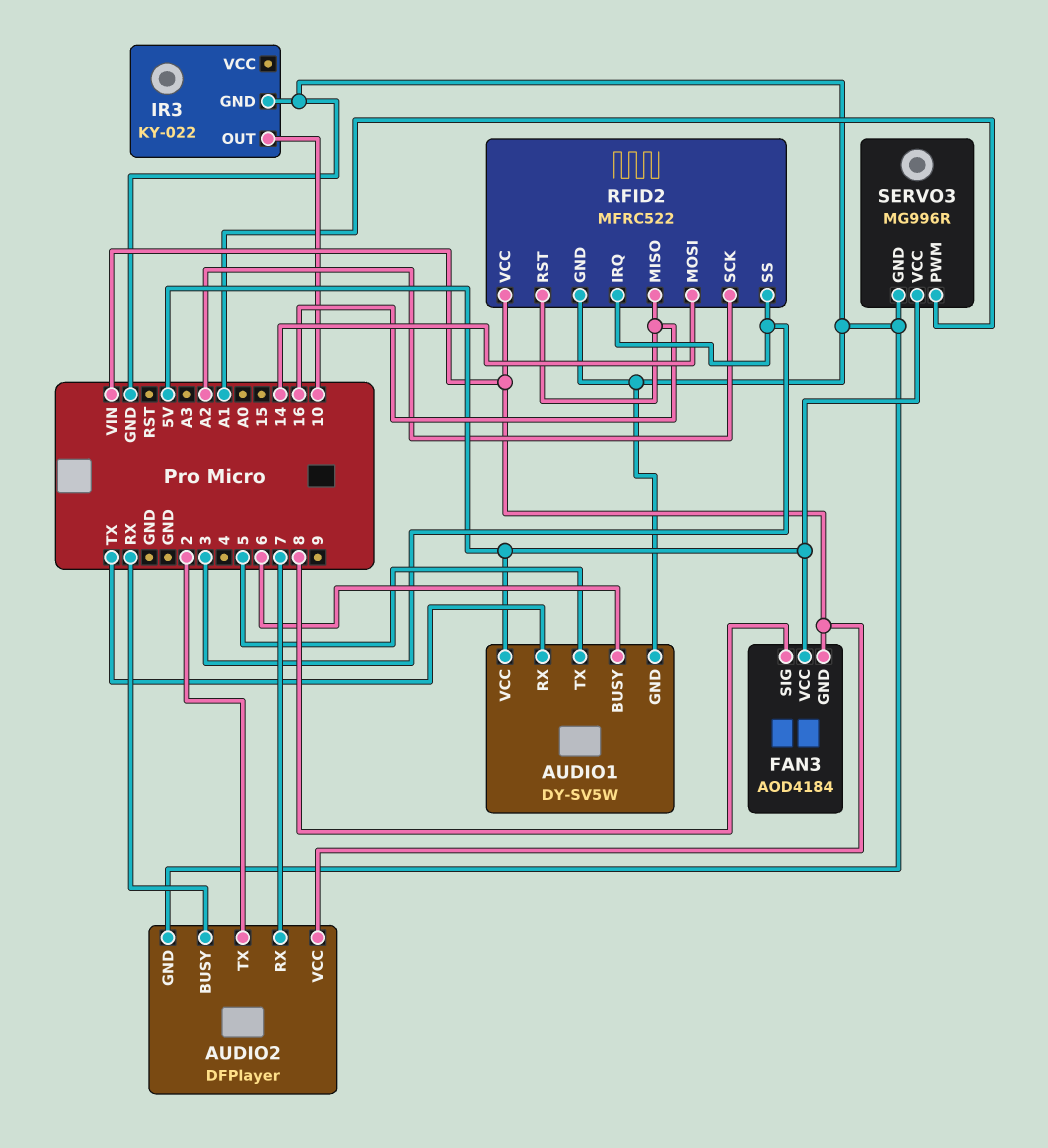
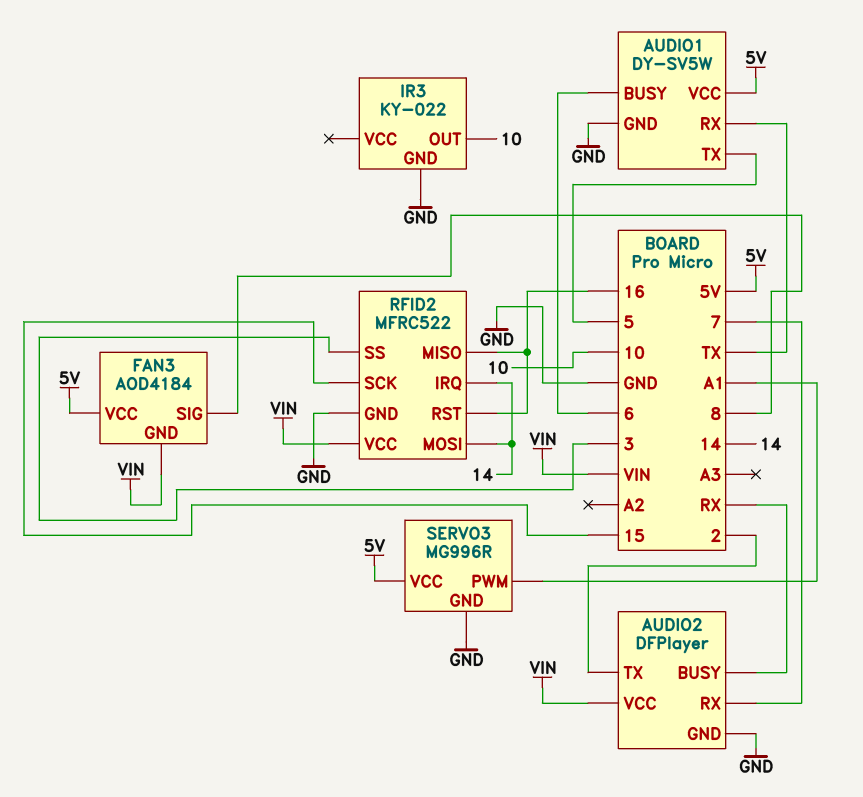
RFID2 pin IRQ: 3 -> 14
RFID2 pin SCK: A2 -> 15

